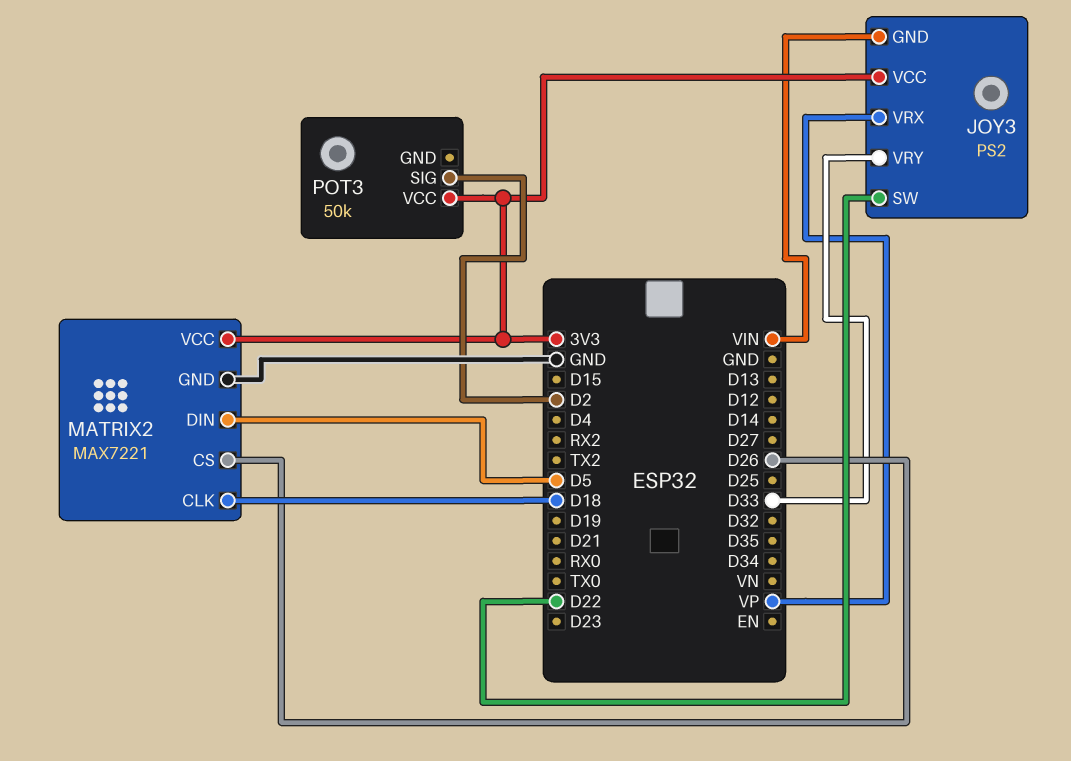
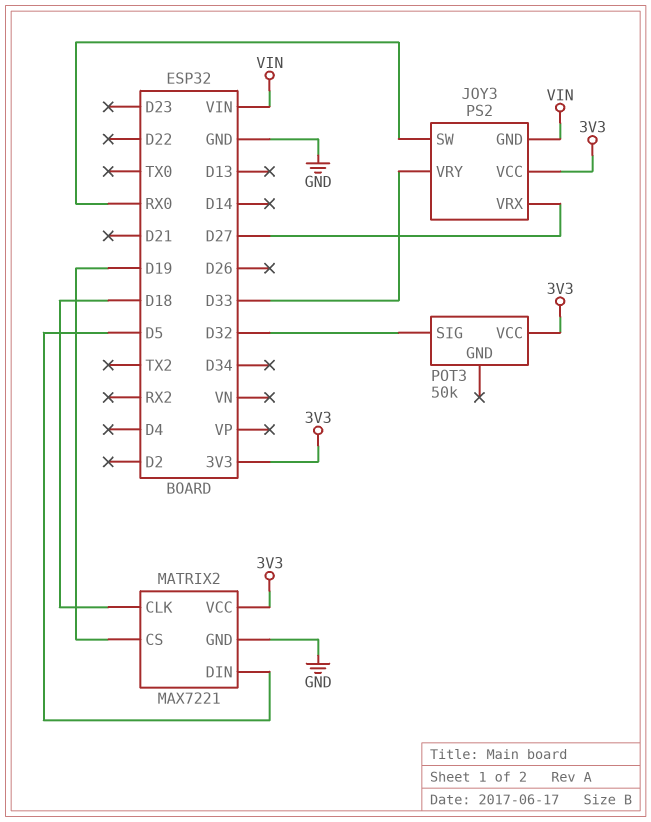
JOY3 pin SW: D22 -> RX0
JOY3 pin VRX: VP -> D27
MATRIX2 pin CS: D26 -> D19
POT3 pin SIG: D2 -> D32

